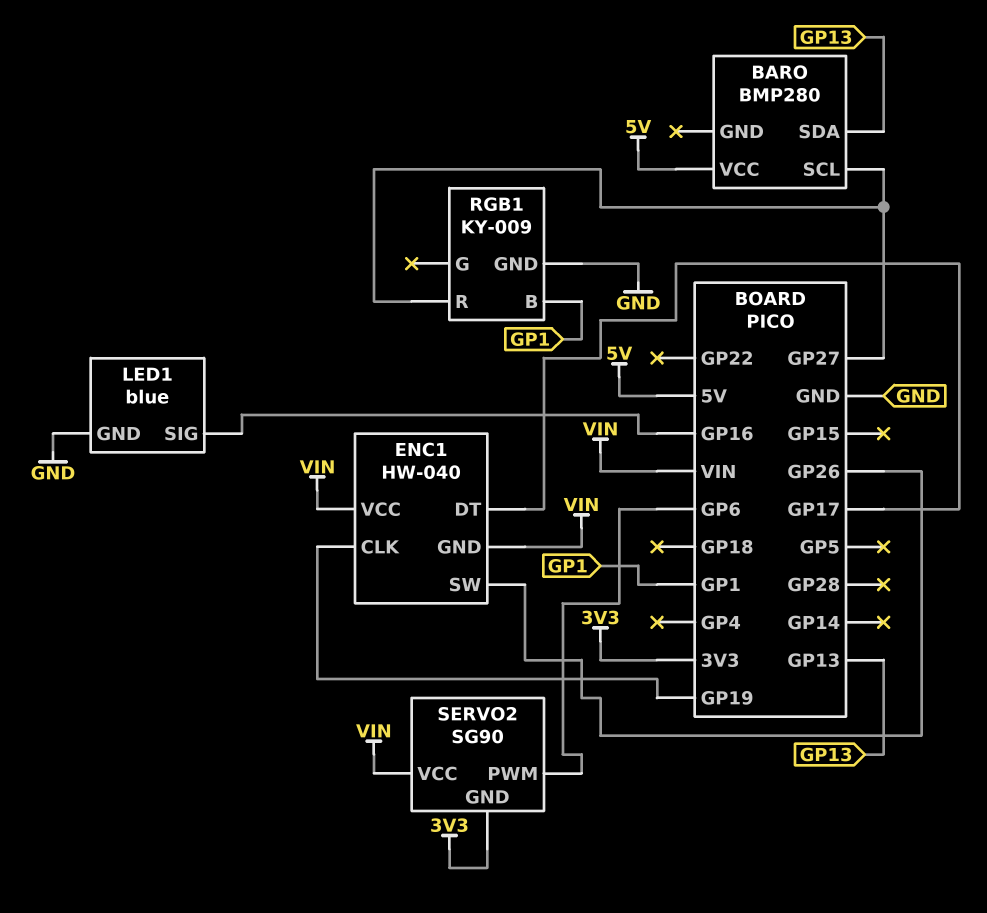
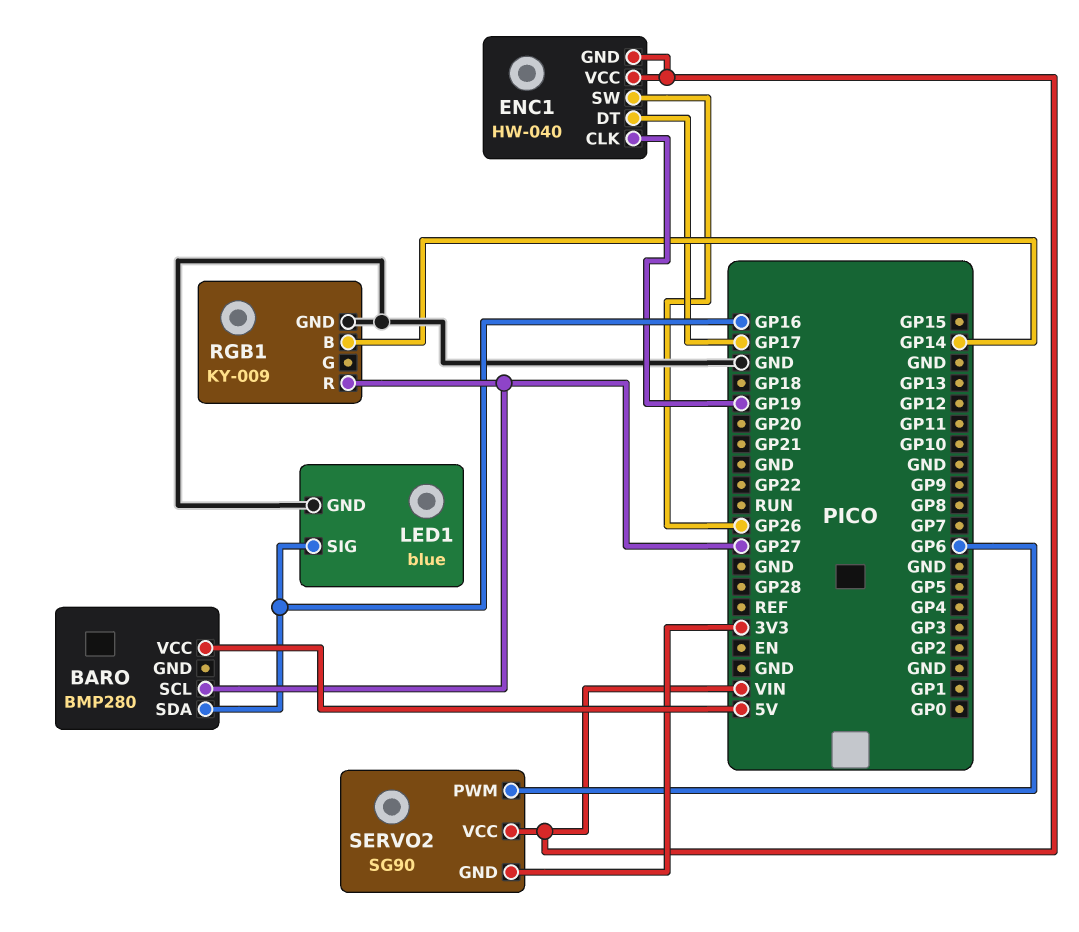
BARO pin SDA: GP13 -> GP16
RGB1 pin B: GP1 -> GP14

